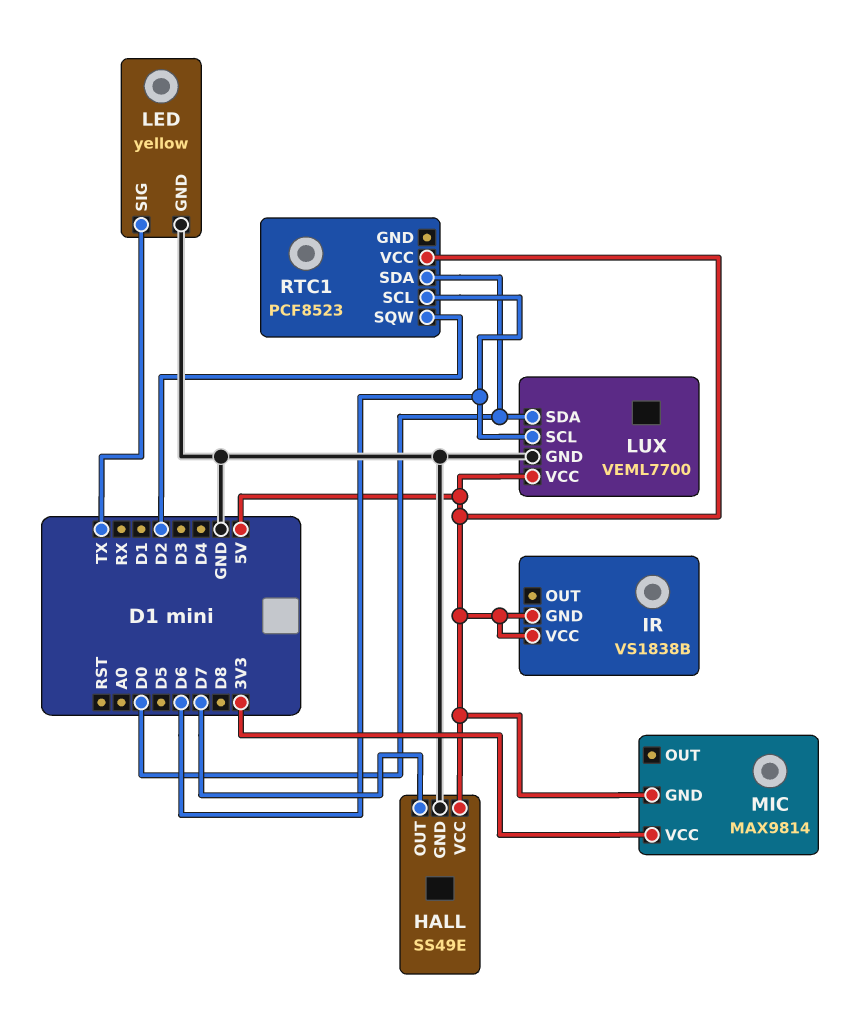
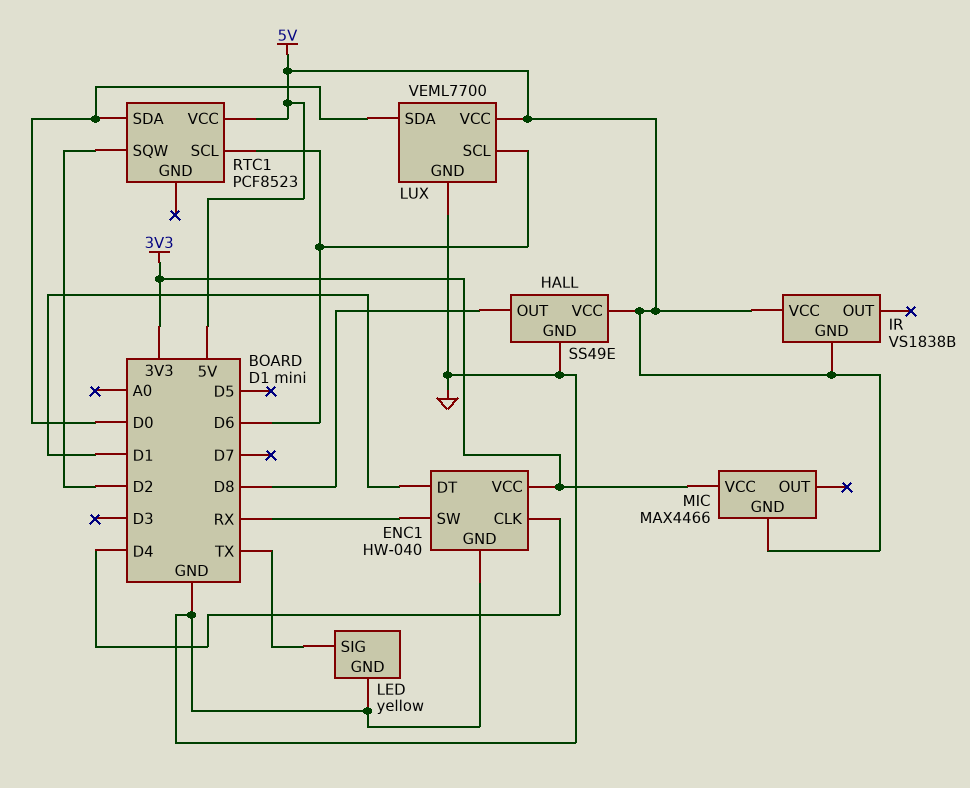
ENC1: none -> HW-040
ENC1 pin CLK: none -> D4
ENC1 pin DT: none -> D1
ENC1 pin GND: none -> GND
ENC1 pin SW: none -> RX
ENC1 pin VCC: none -> 3V3
HALL pin OUT: D7 -> D8
MIC: MAX9814 -> MAX4466

